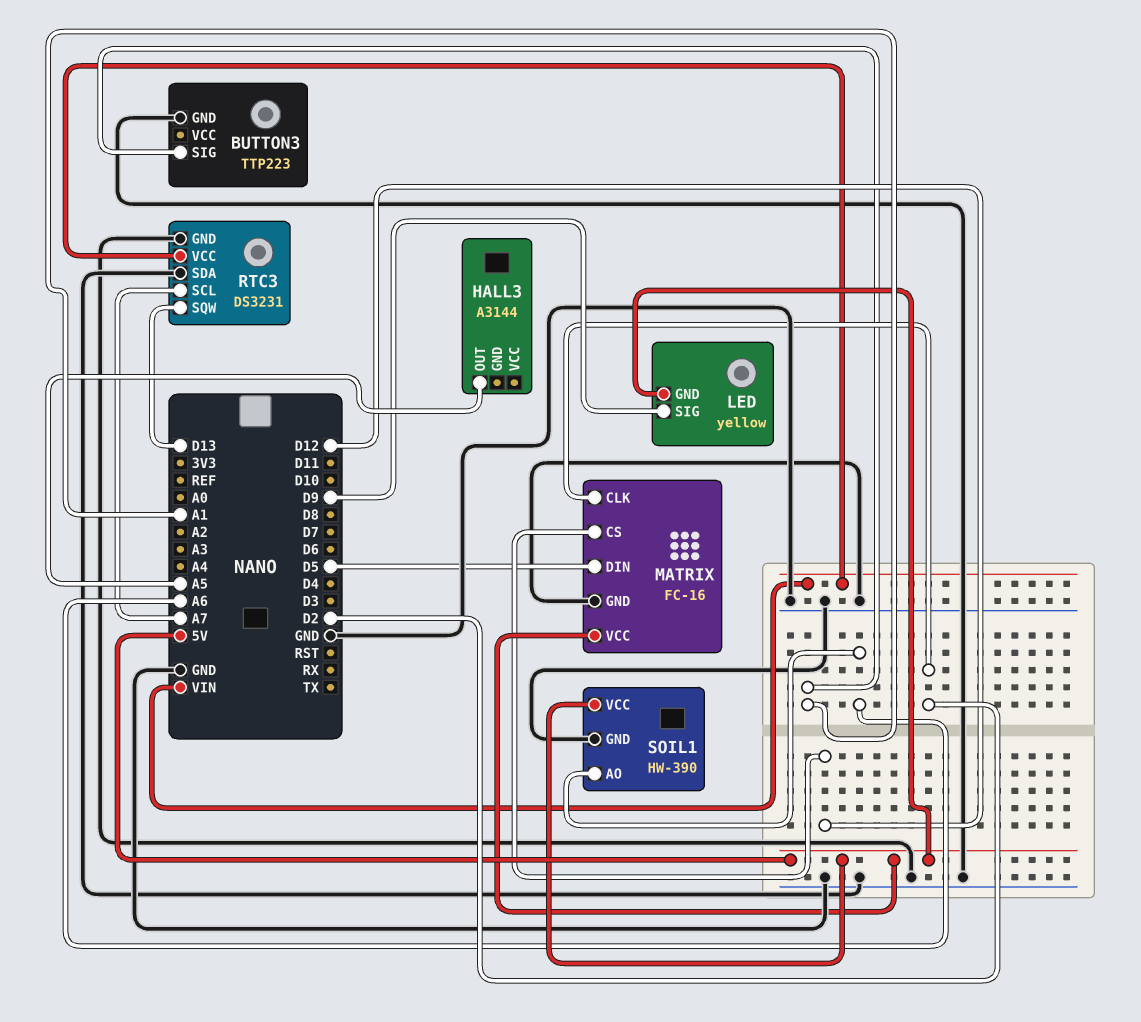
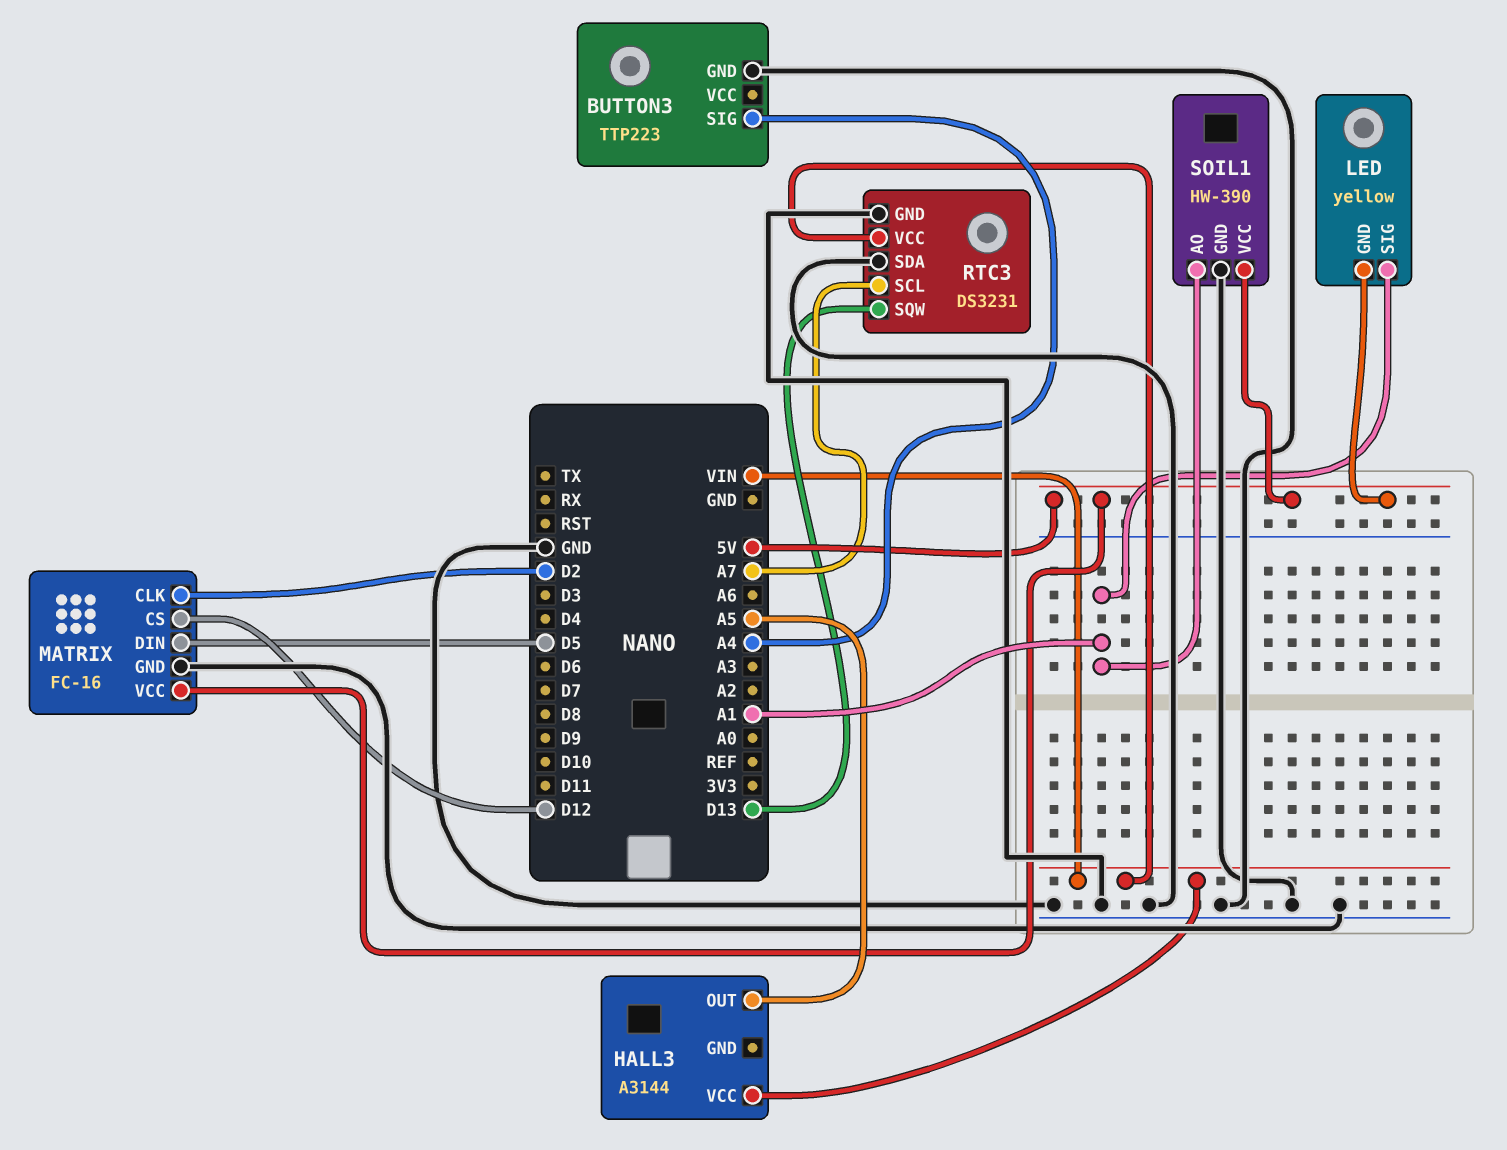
BUTTON3 pin SIG: A1 -> A4
HALL3 pin VCC: none -> VIN
LED pin SIG: D9 -> A1
SOIL1 pin AO: A6 -> A1

